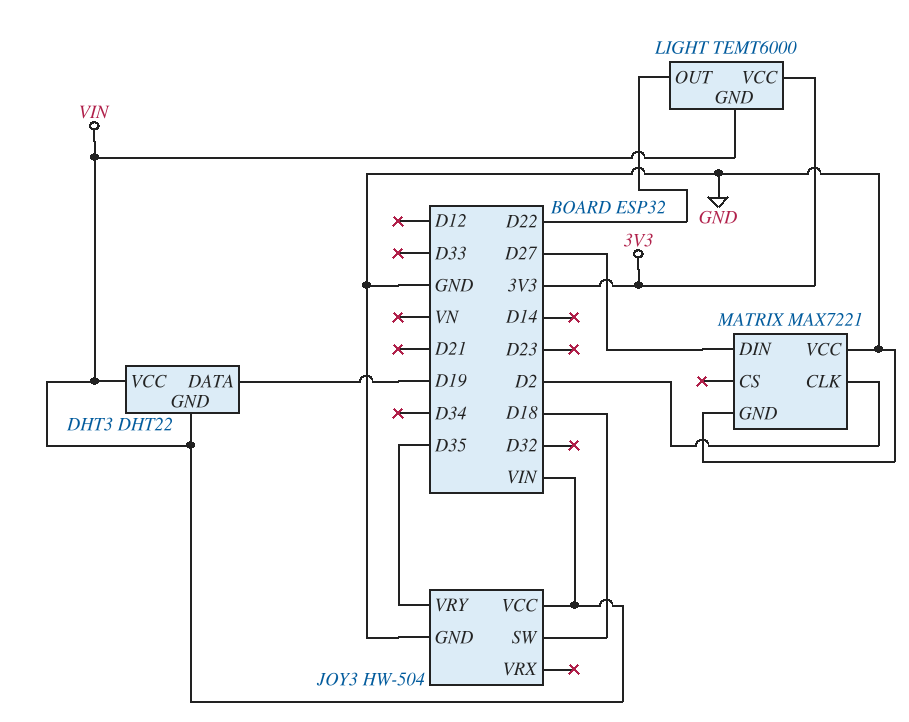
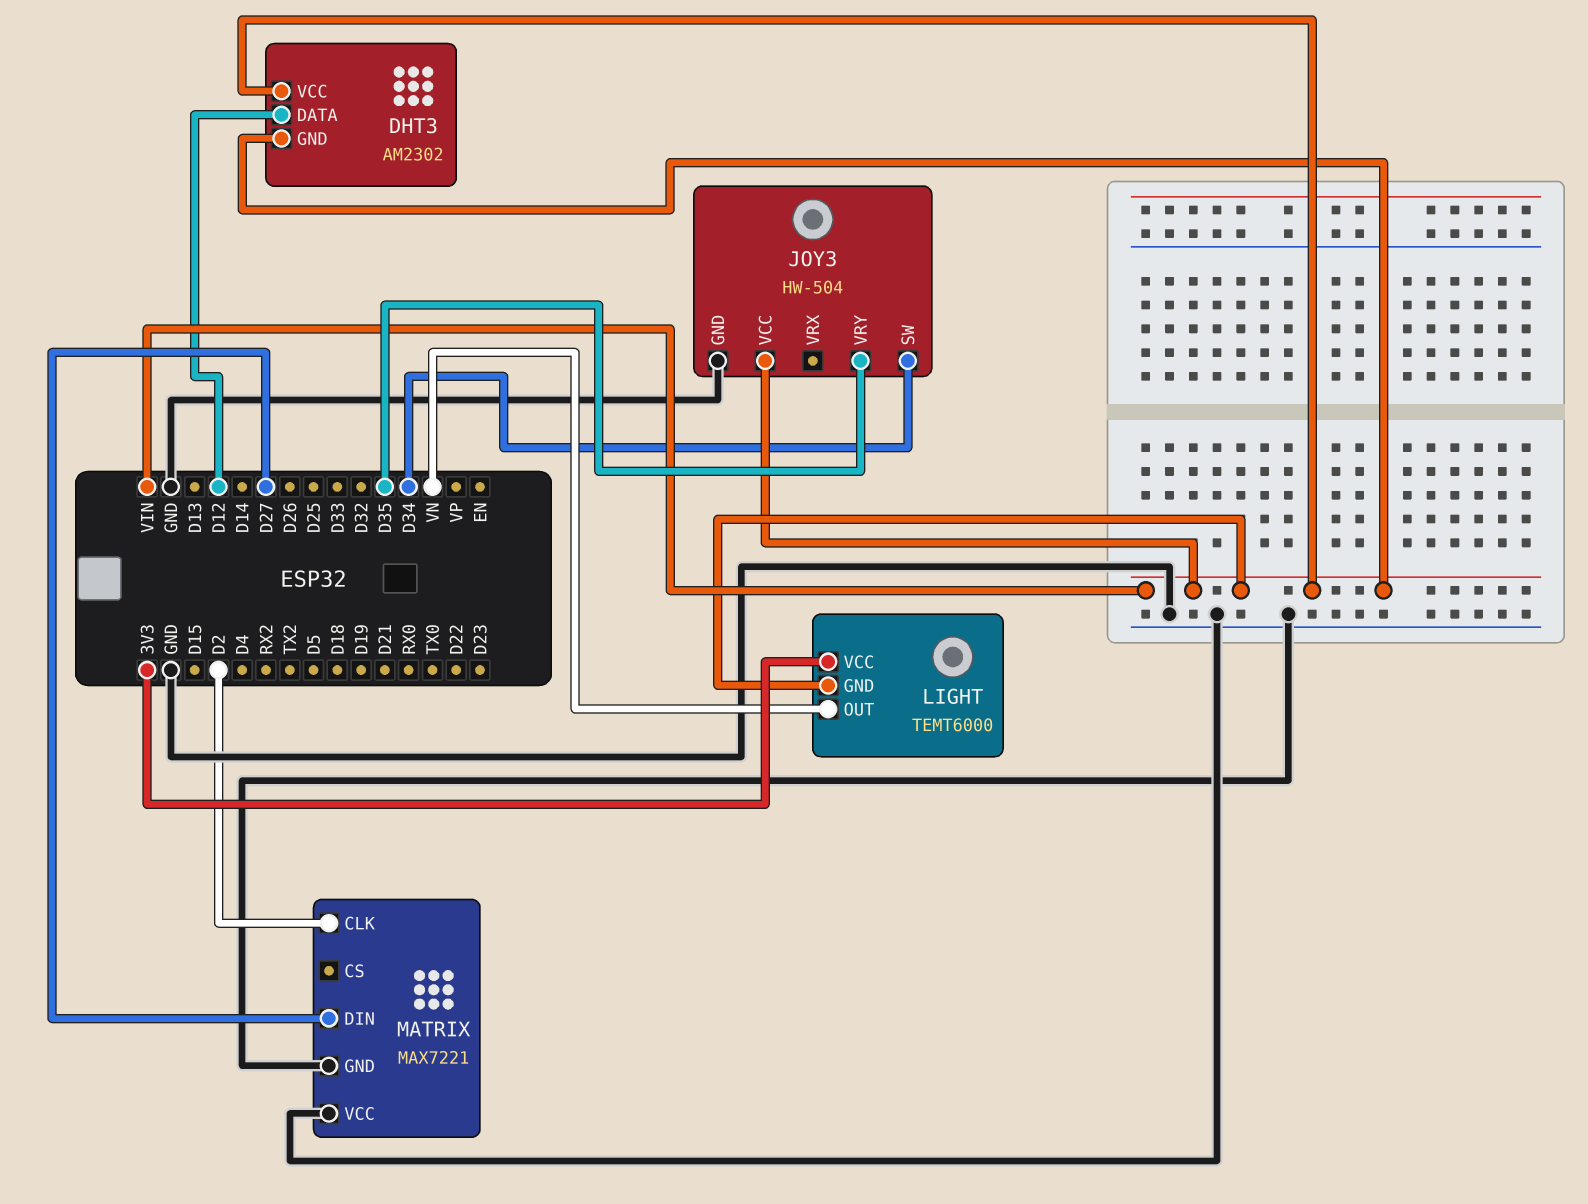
DHT3: DHT22 -> AM2302
DHT3 pin DATA: D19 -> D12
JOY3 pin SW: D18 -> D34
LIGHT pin OUT: D22 -> VN

